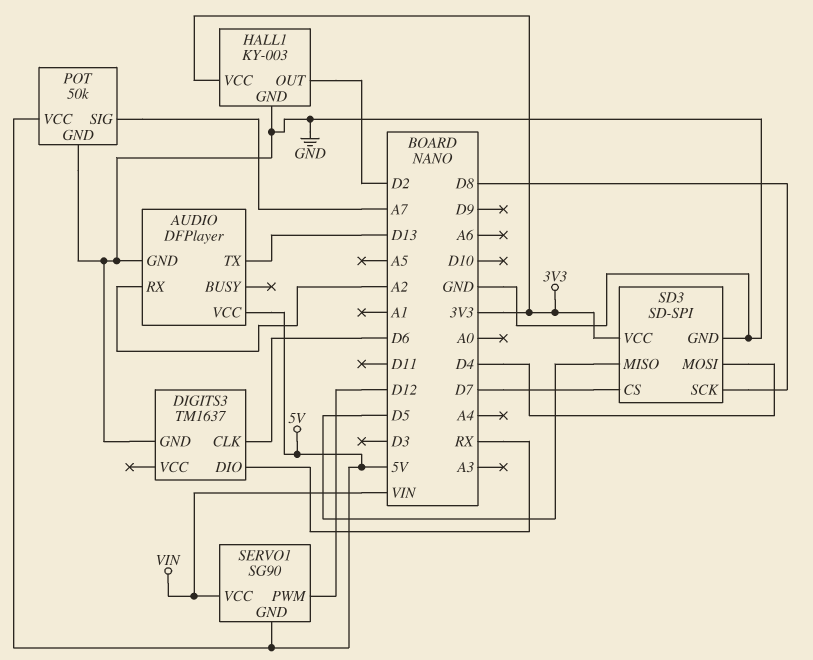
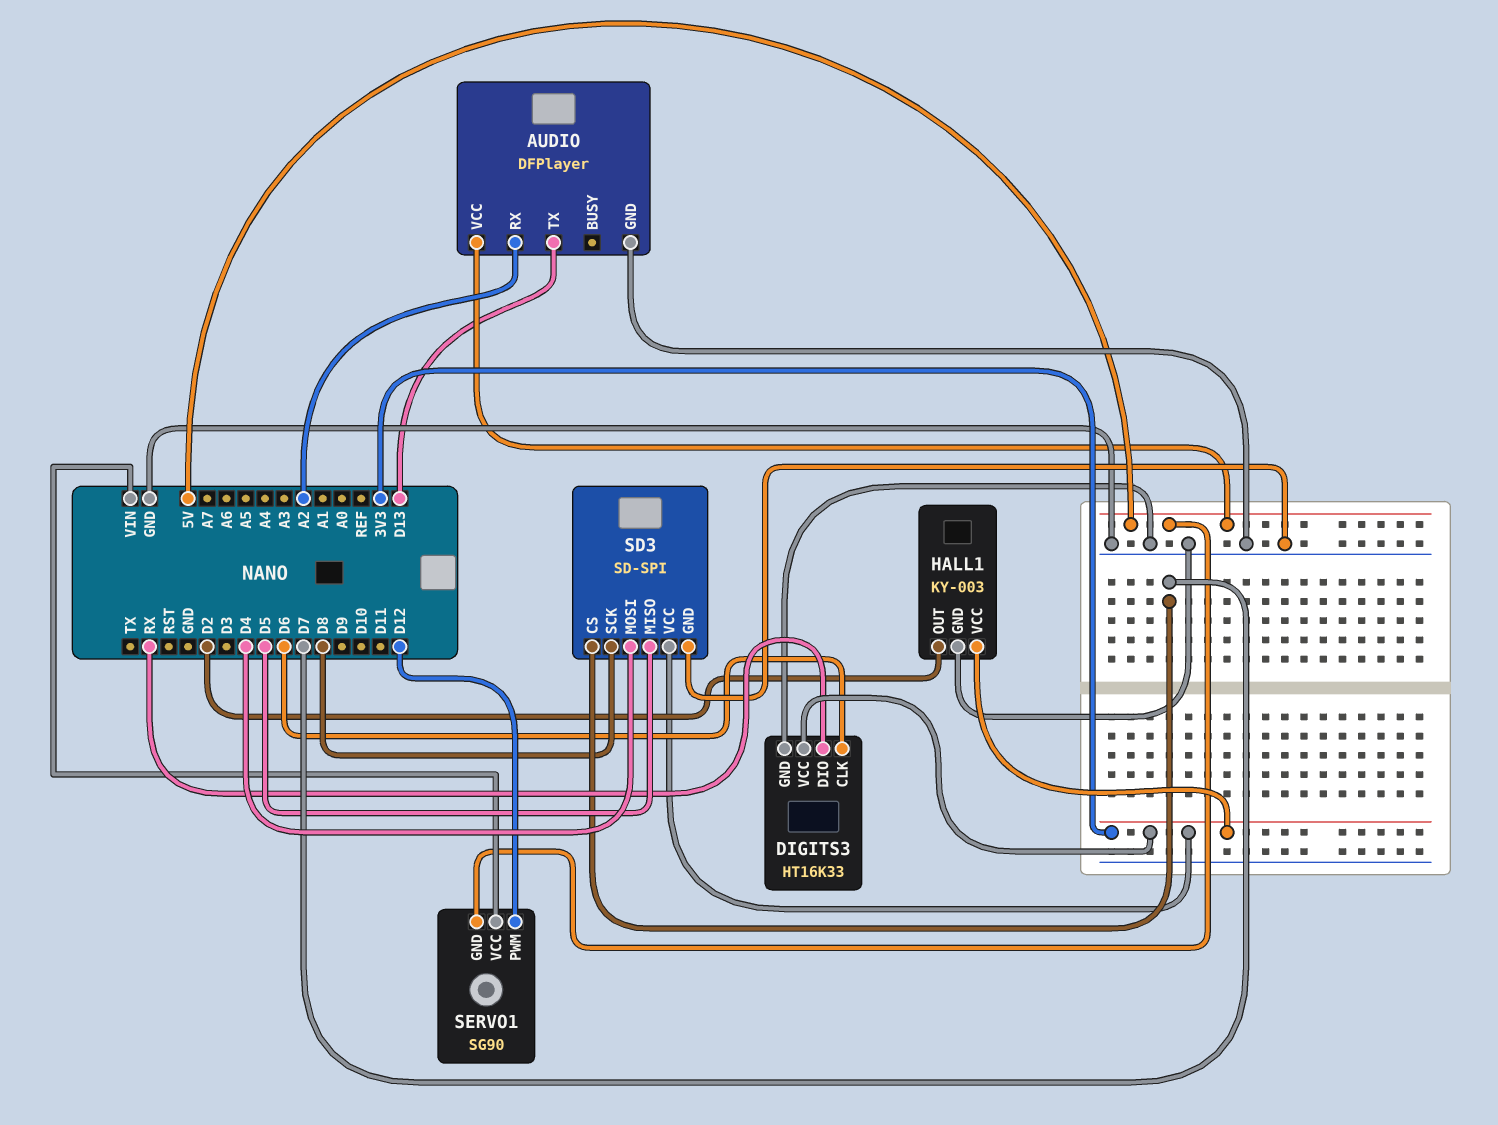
DIGITS3: TM1637 -> HT16K33
DIGITS3 pin VCC: none -> 3V3
POT: 50k -> none
POT pin GND: GND -> none
POT pin SIG: A7 -> none
POT pin VCC: 5V -> none

